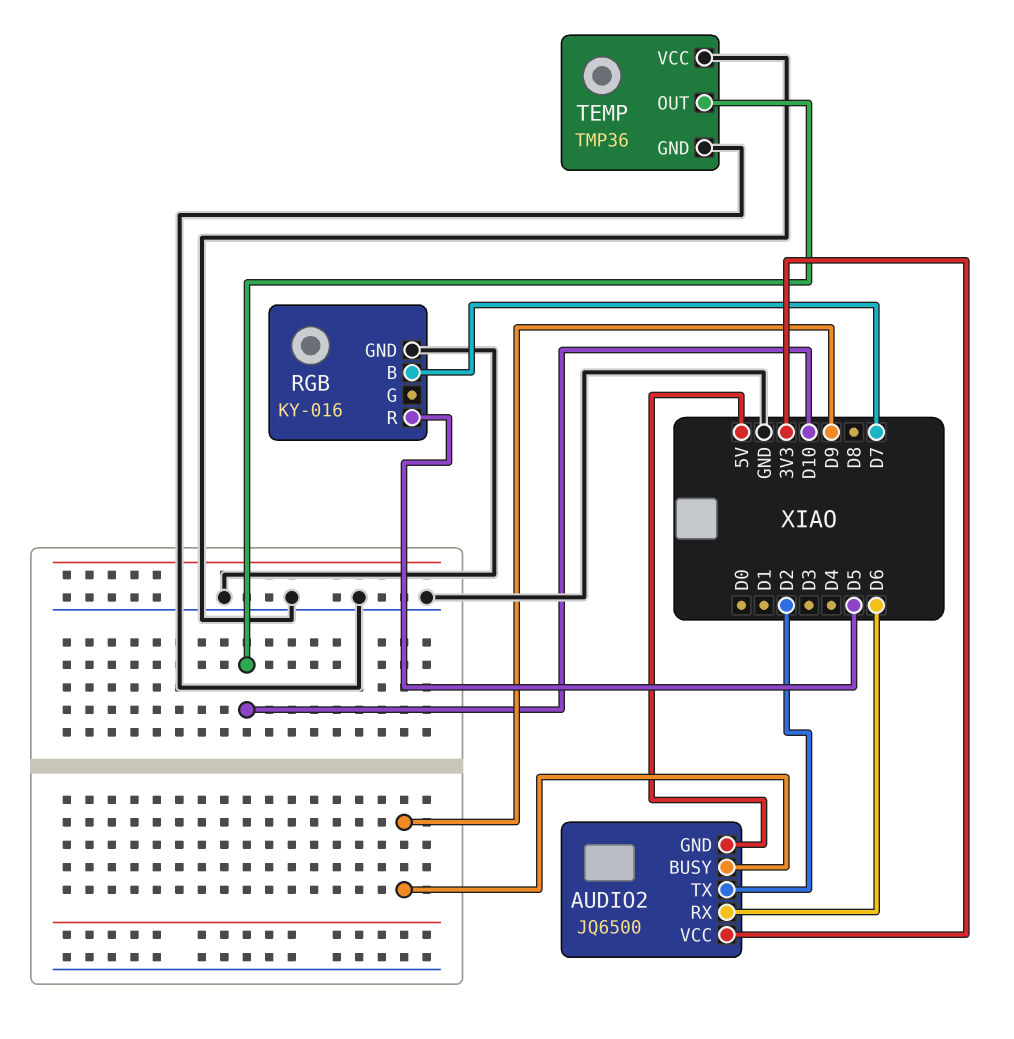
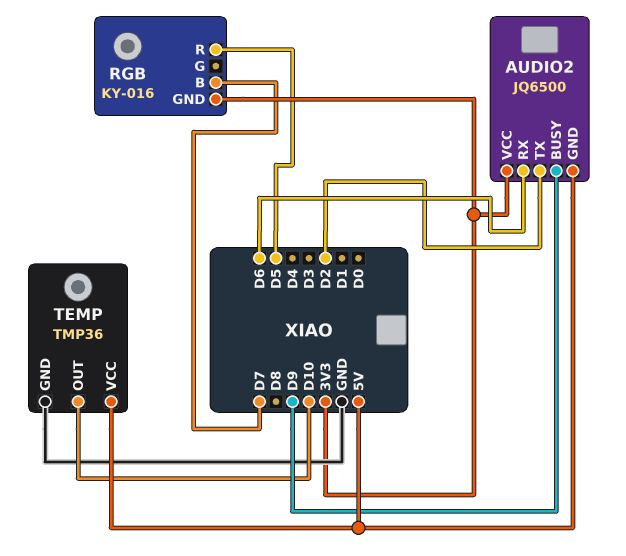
RGB pin GND: GND -> 3V3
TEMP pin VCC: GND -> 5V

